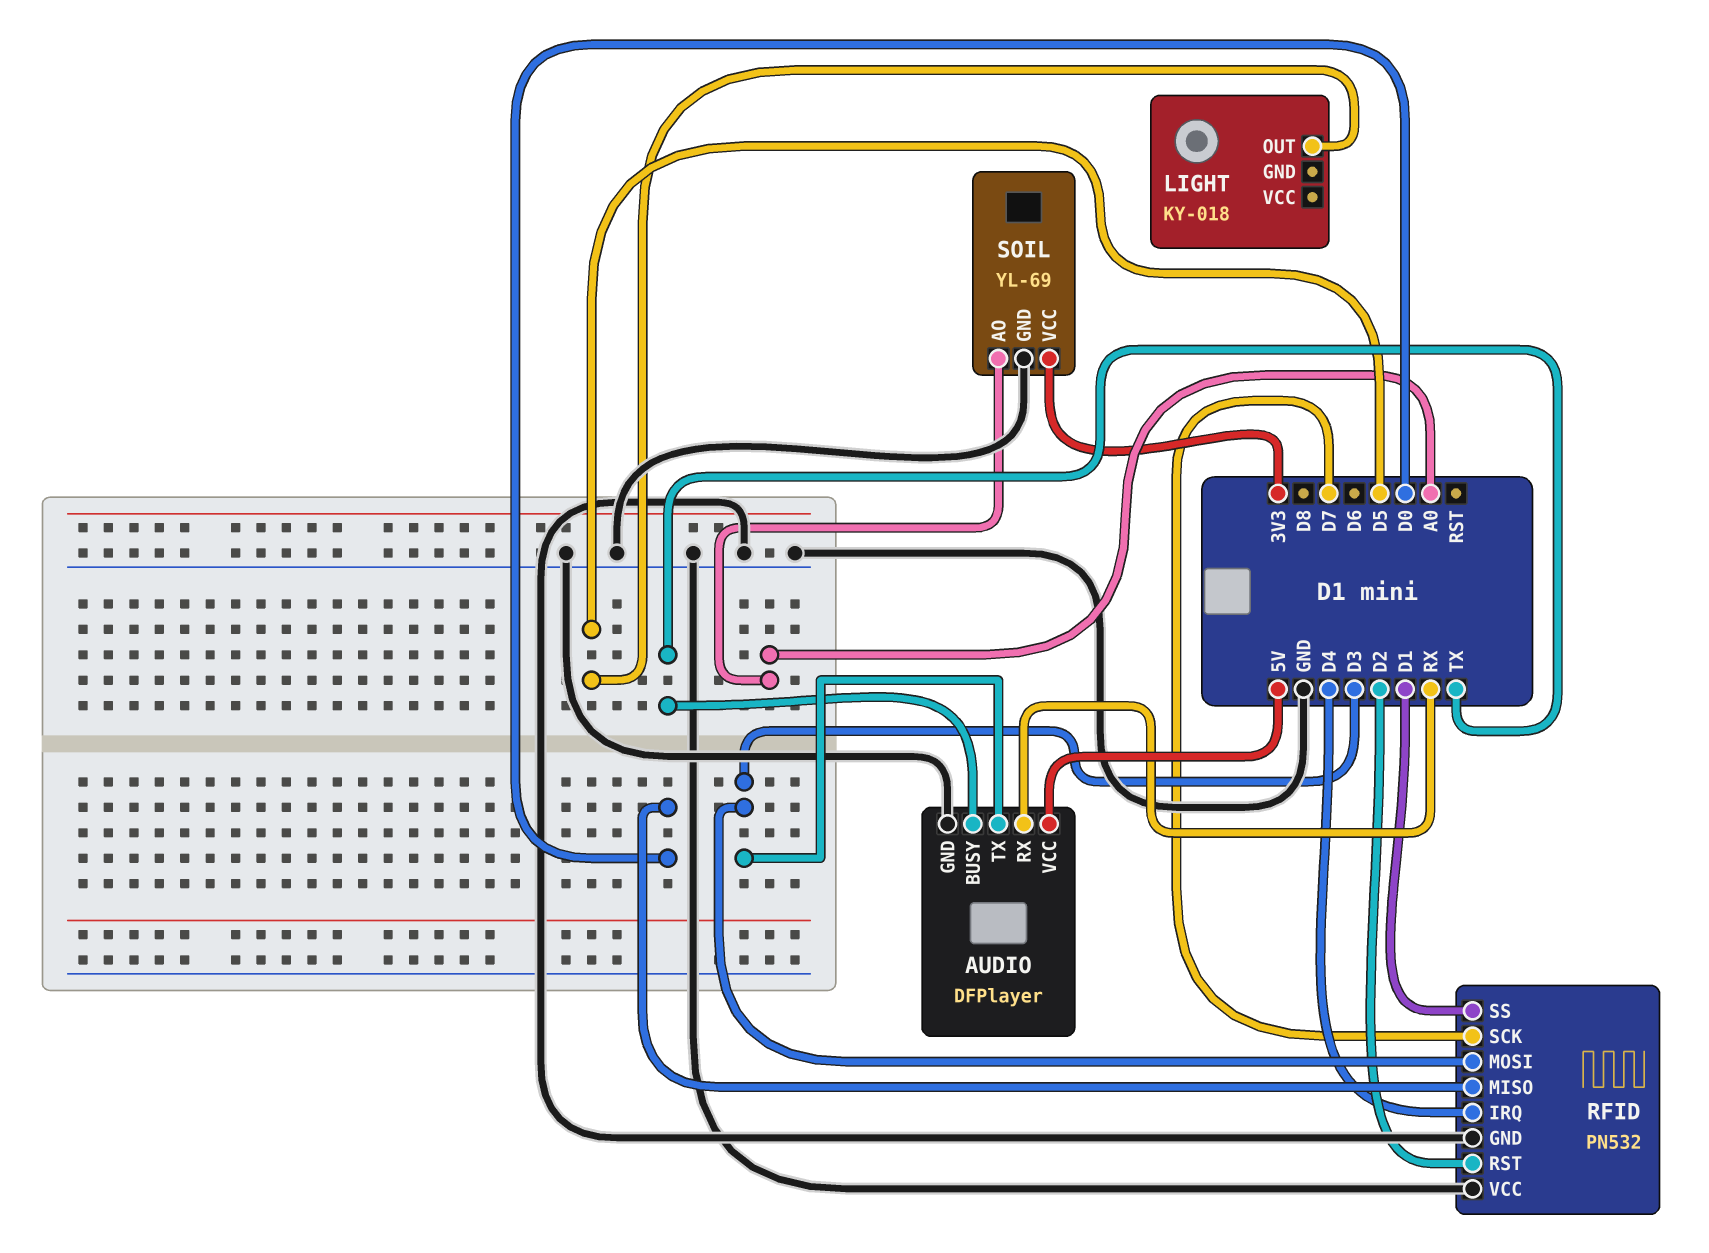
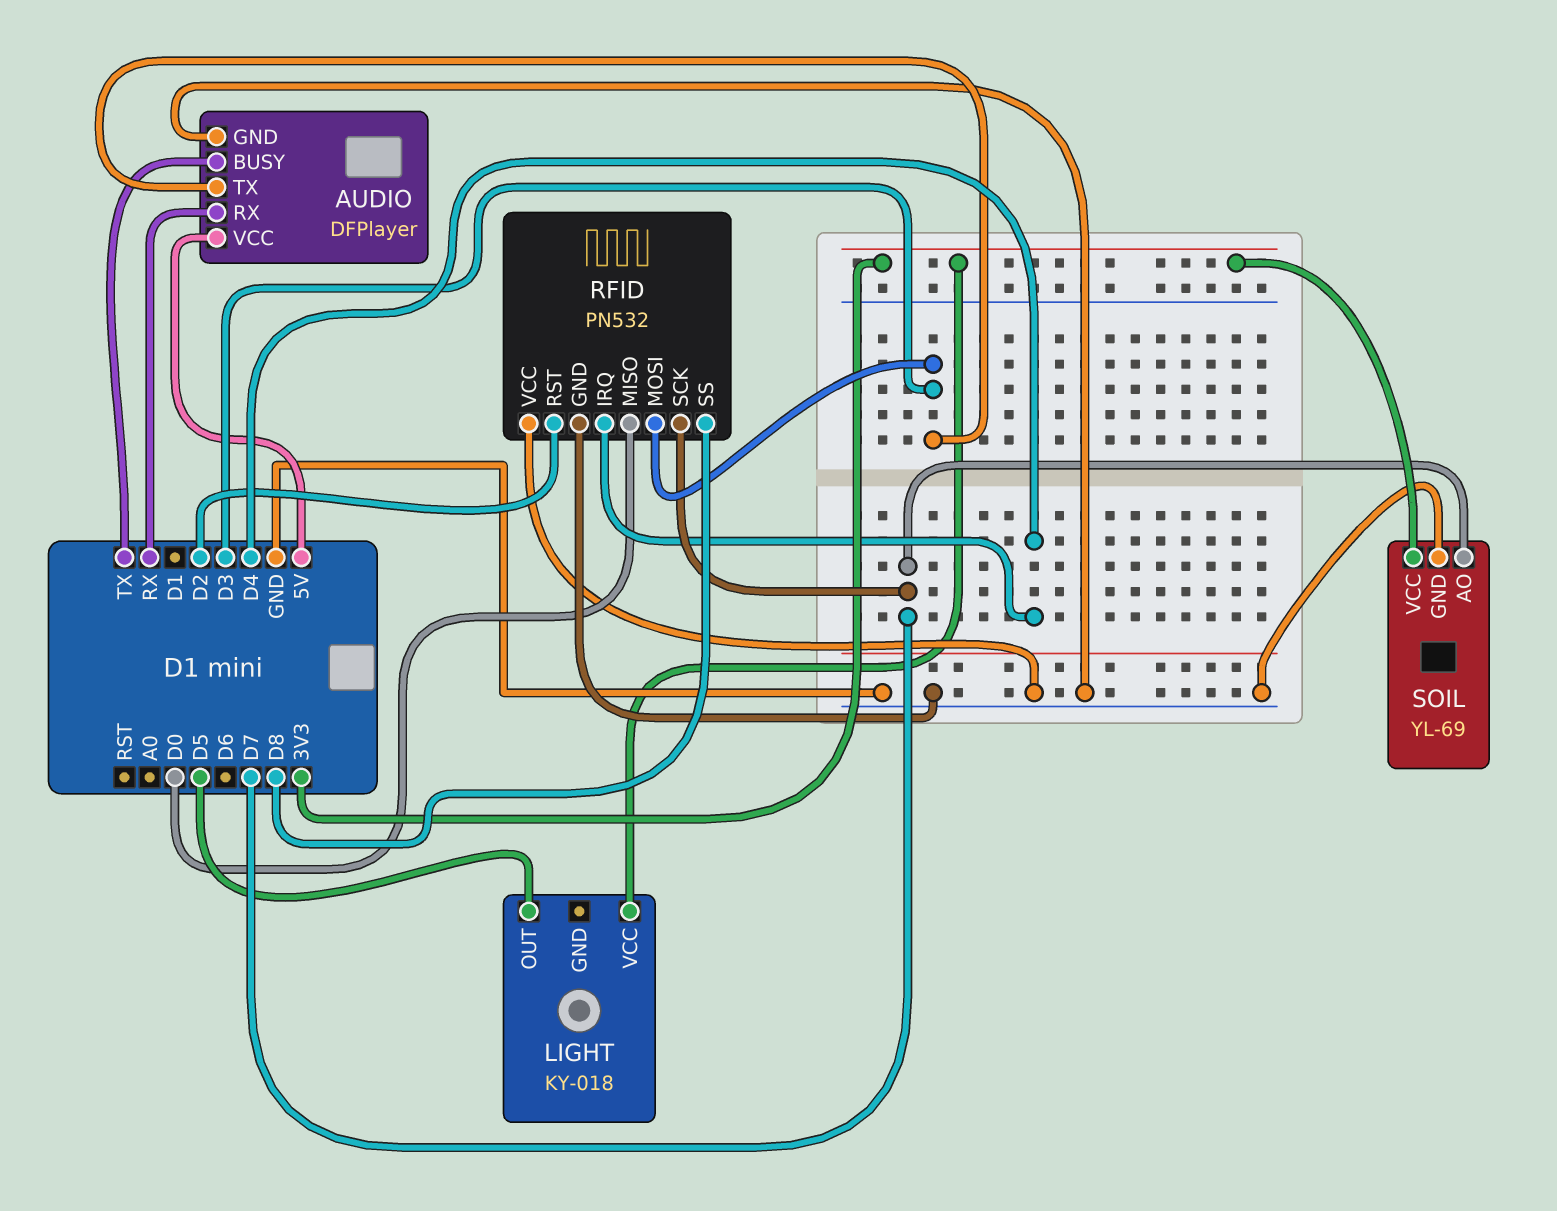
LIGHT pin VCC: none -> 3V3
RFID pin SS: D1 -> D8
SOIL pin AO: A0 -> D7

